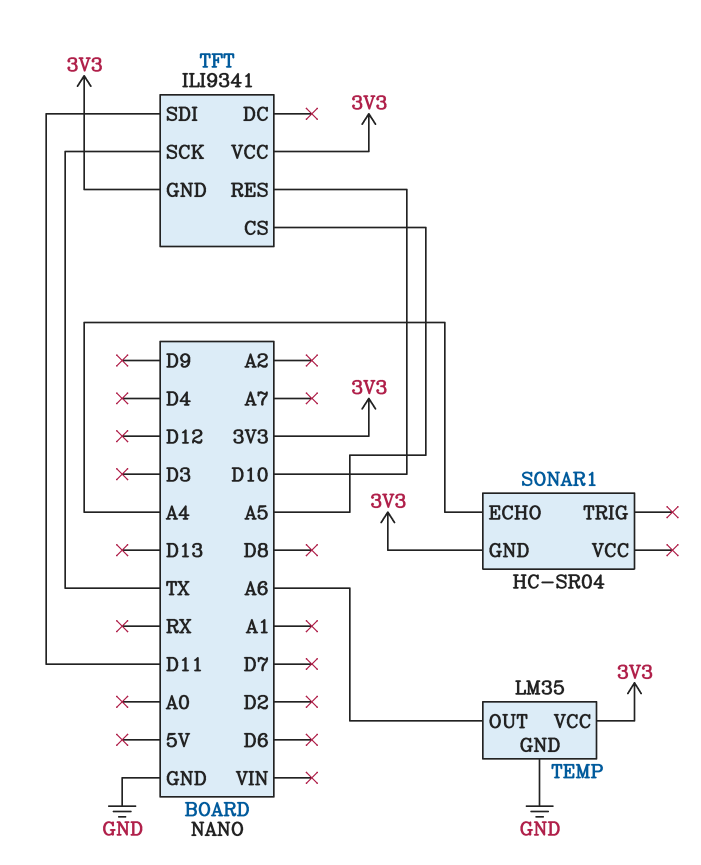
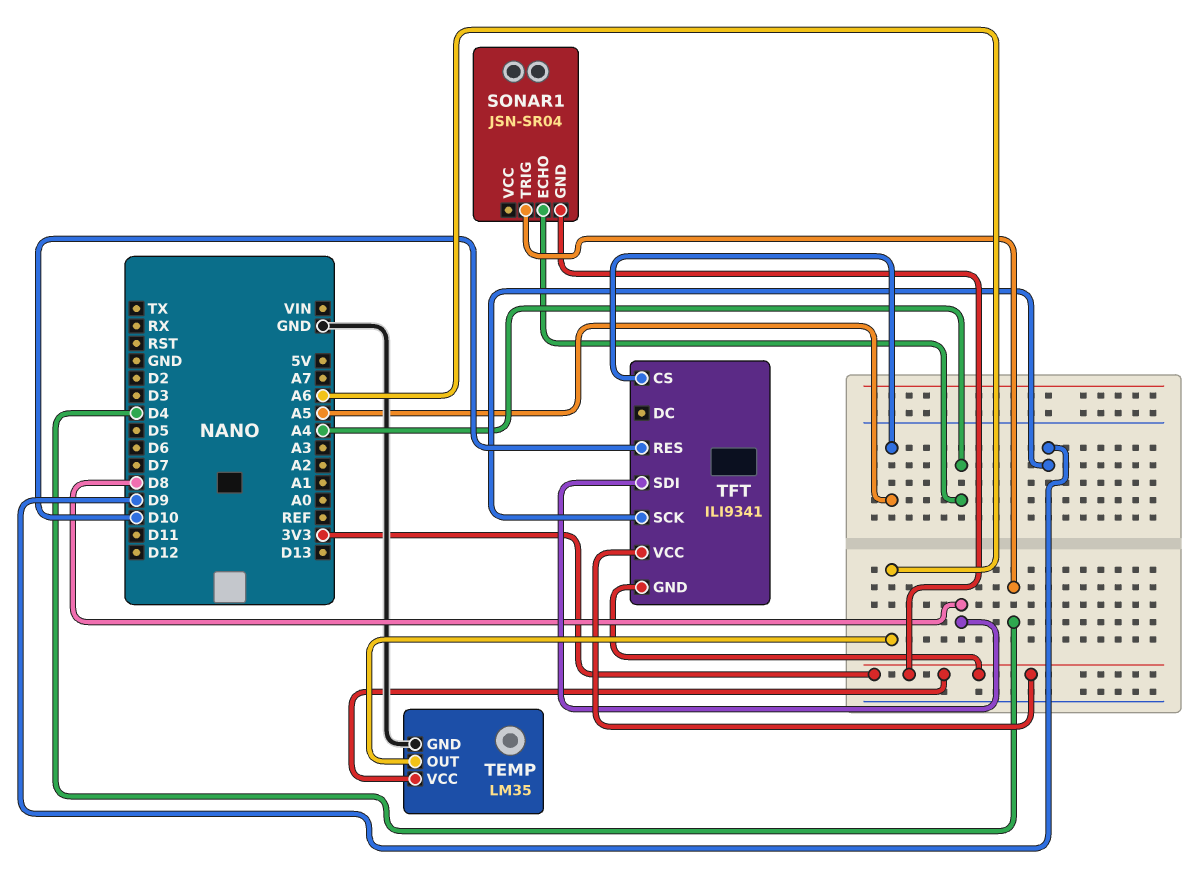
SONAR1: HC-SR04 -> JSN-SR04
SONAR1 pin TRIG: none -> D4
TFT pin SCK: TX -> D9
TFT pin SDI: D11 -> D8

